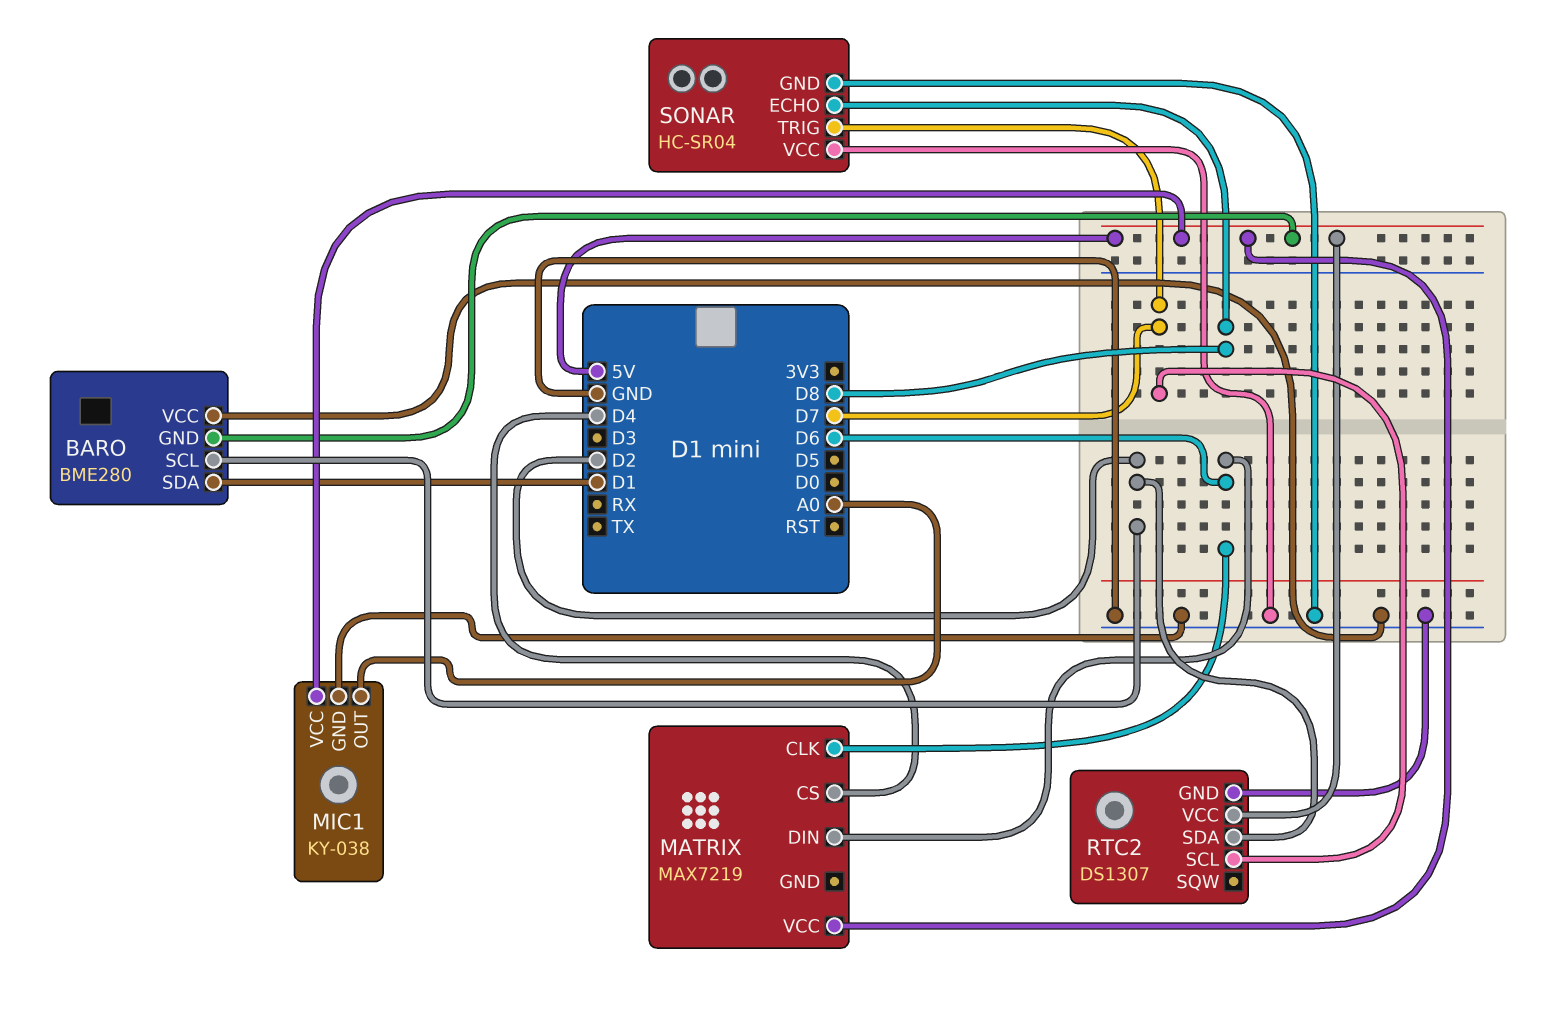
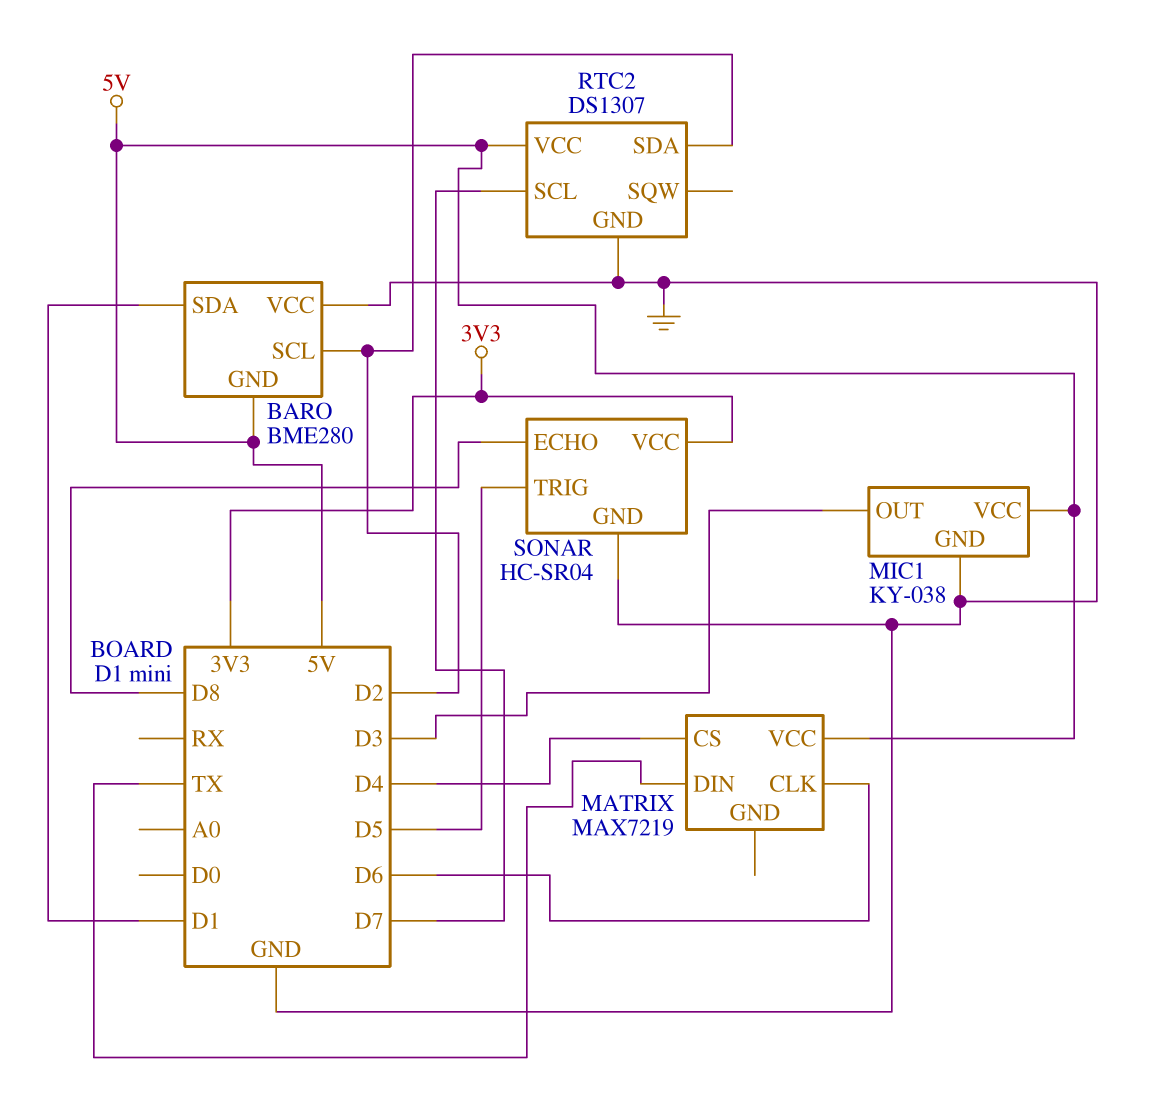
MATRIX pin DIN: D6 -> TX
MIC1 pin OUT: A0 -> D3
SONAR pin TRIG: D7 -> D5
SONAR pin VCC: GND -> 3V3

